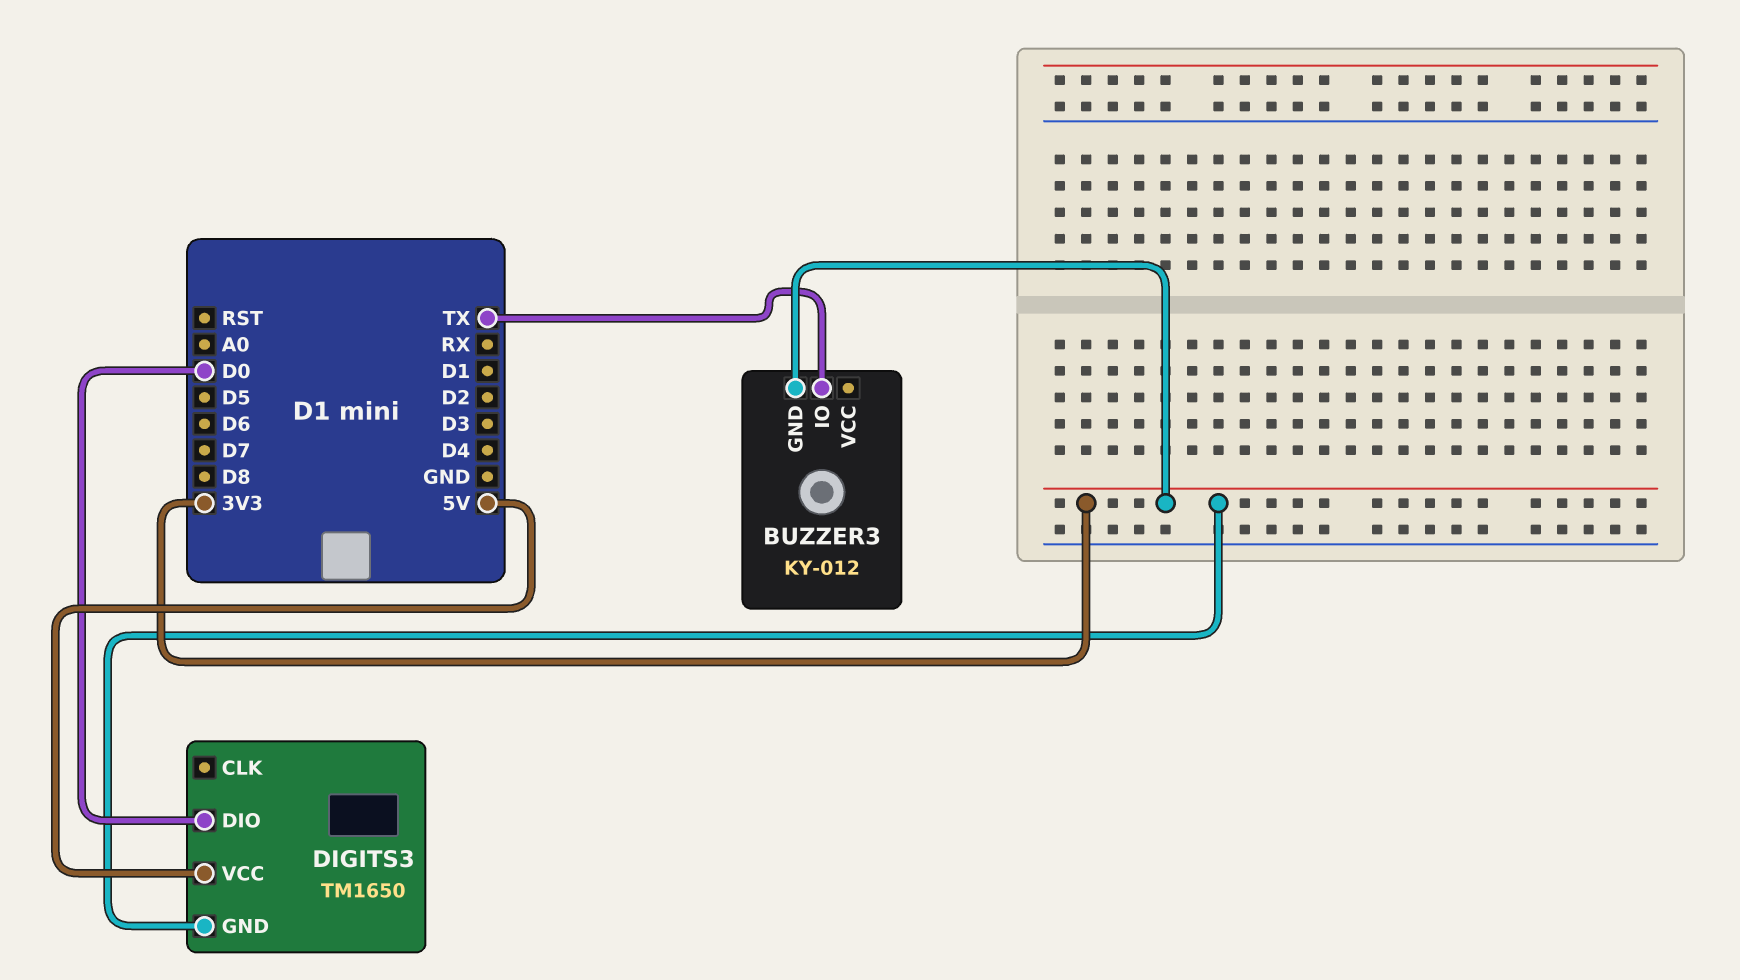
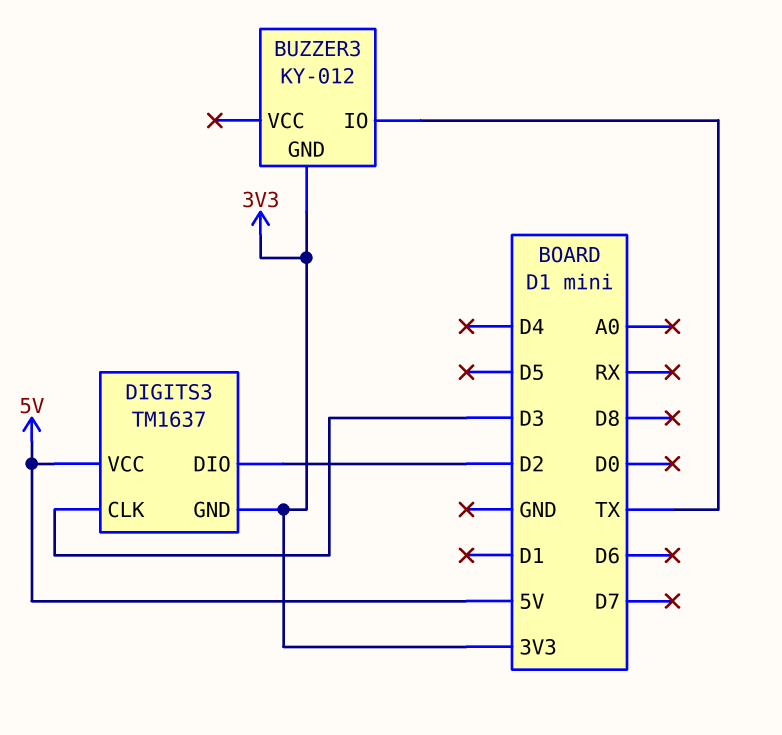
DIGITS3: TM1650 -> TM1637
DIGITS3 pin CLK: none -> D3
DIGITS3 pin DIO: D0 -> D2

